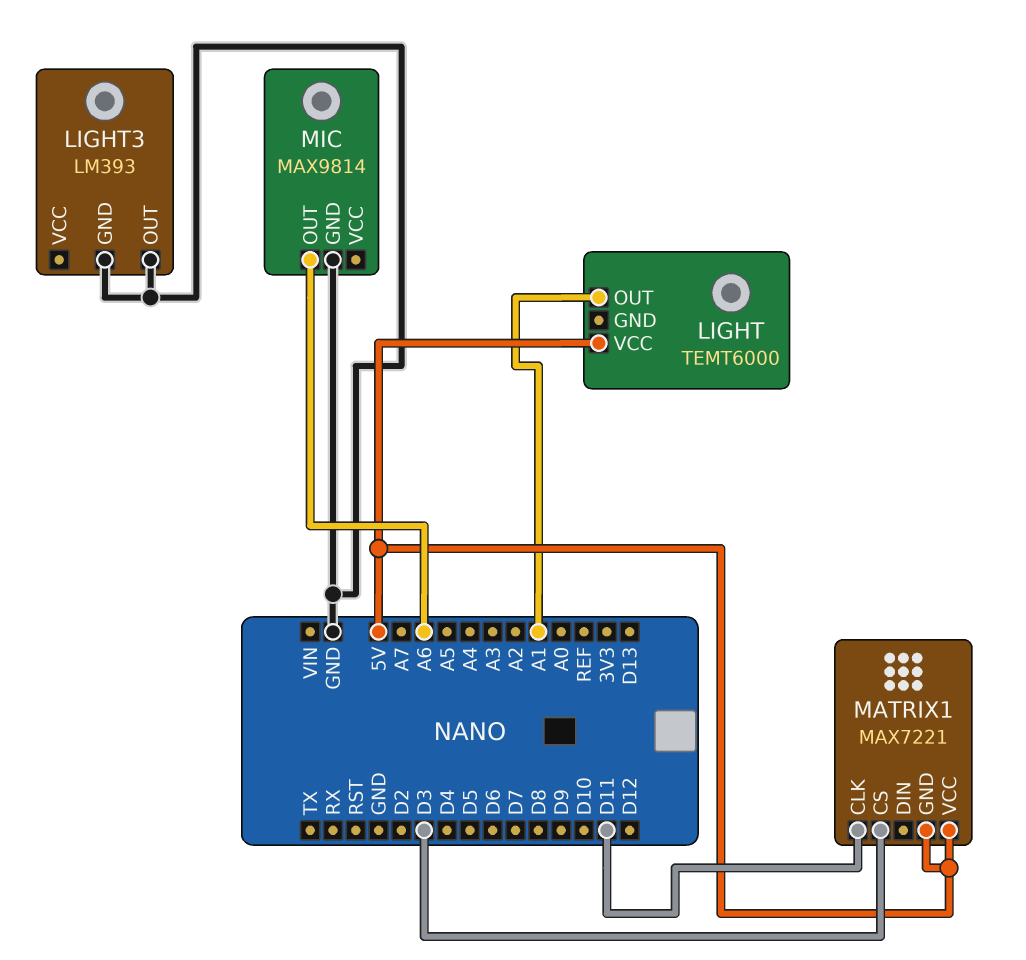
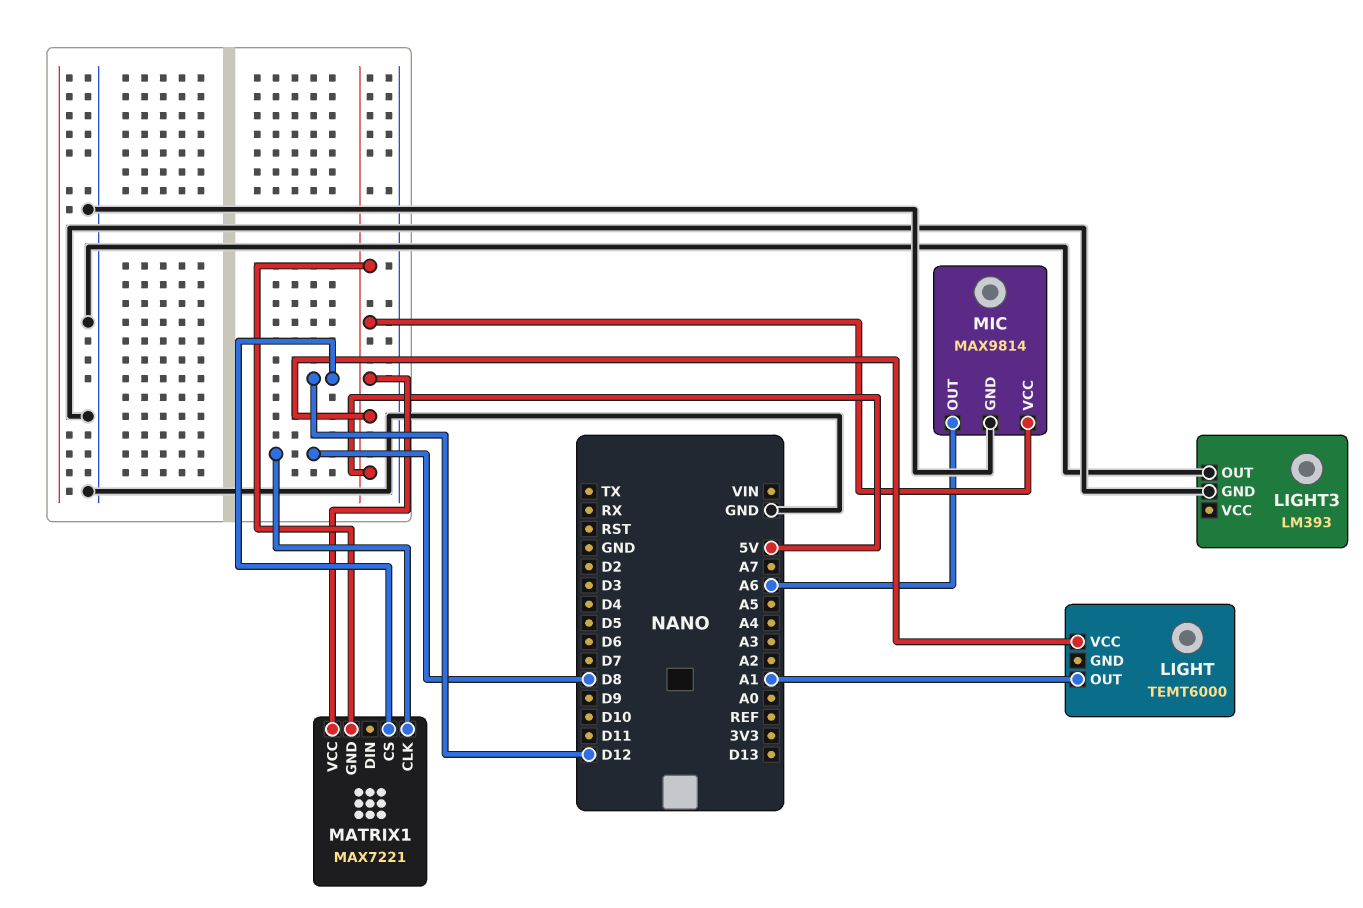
MATRIX1 pin CLK: D11 -> D8
MATRIX1 pin CS: D3 -> D12
MIC pin VCC: none -> 5V

